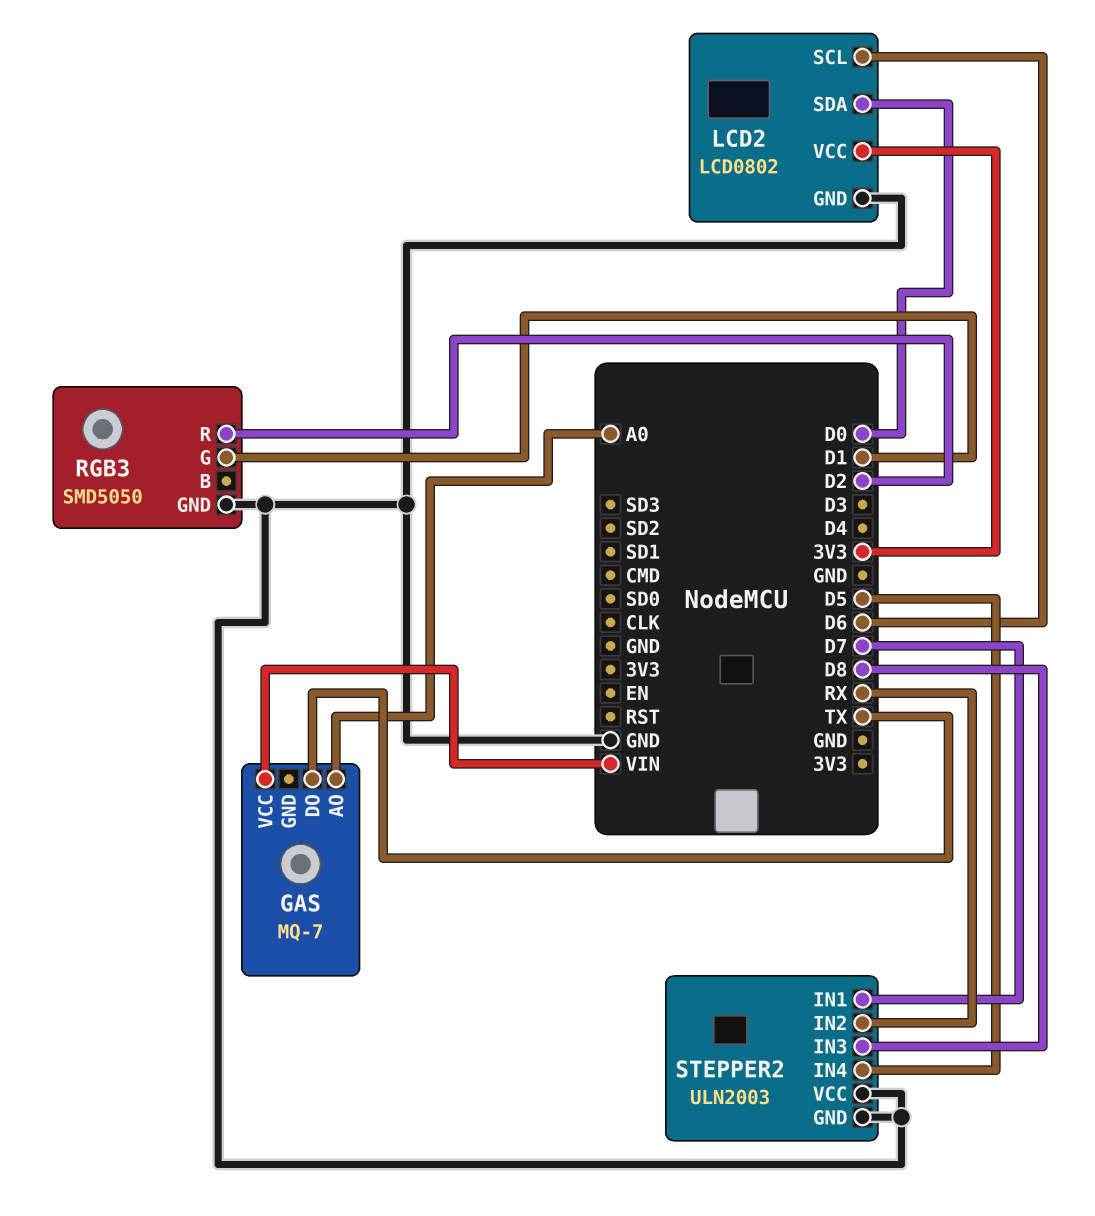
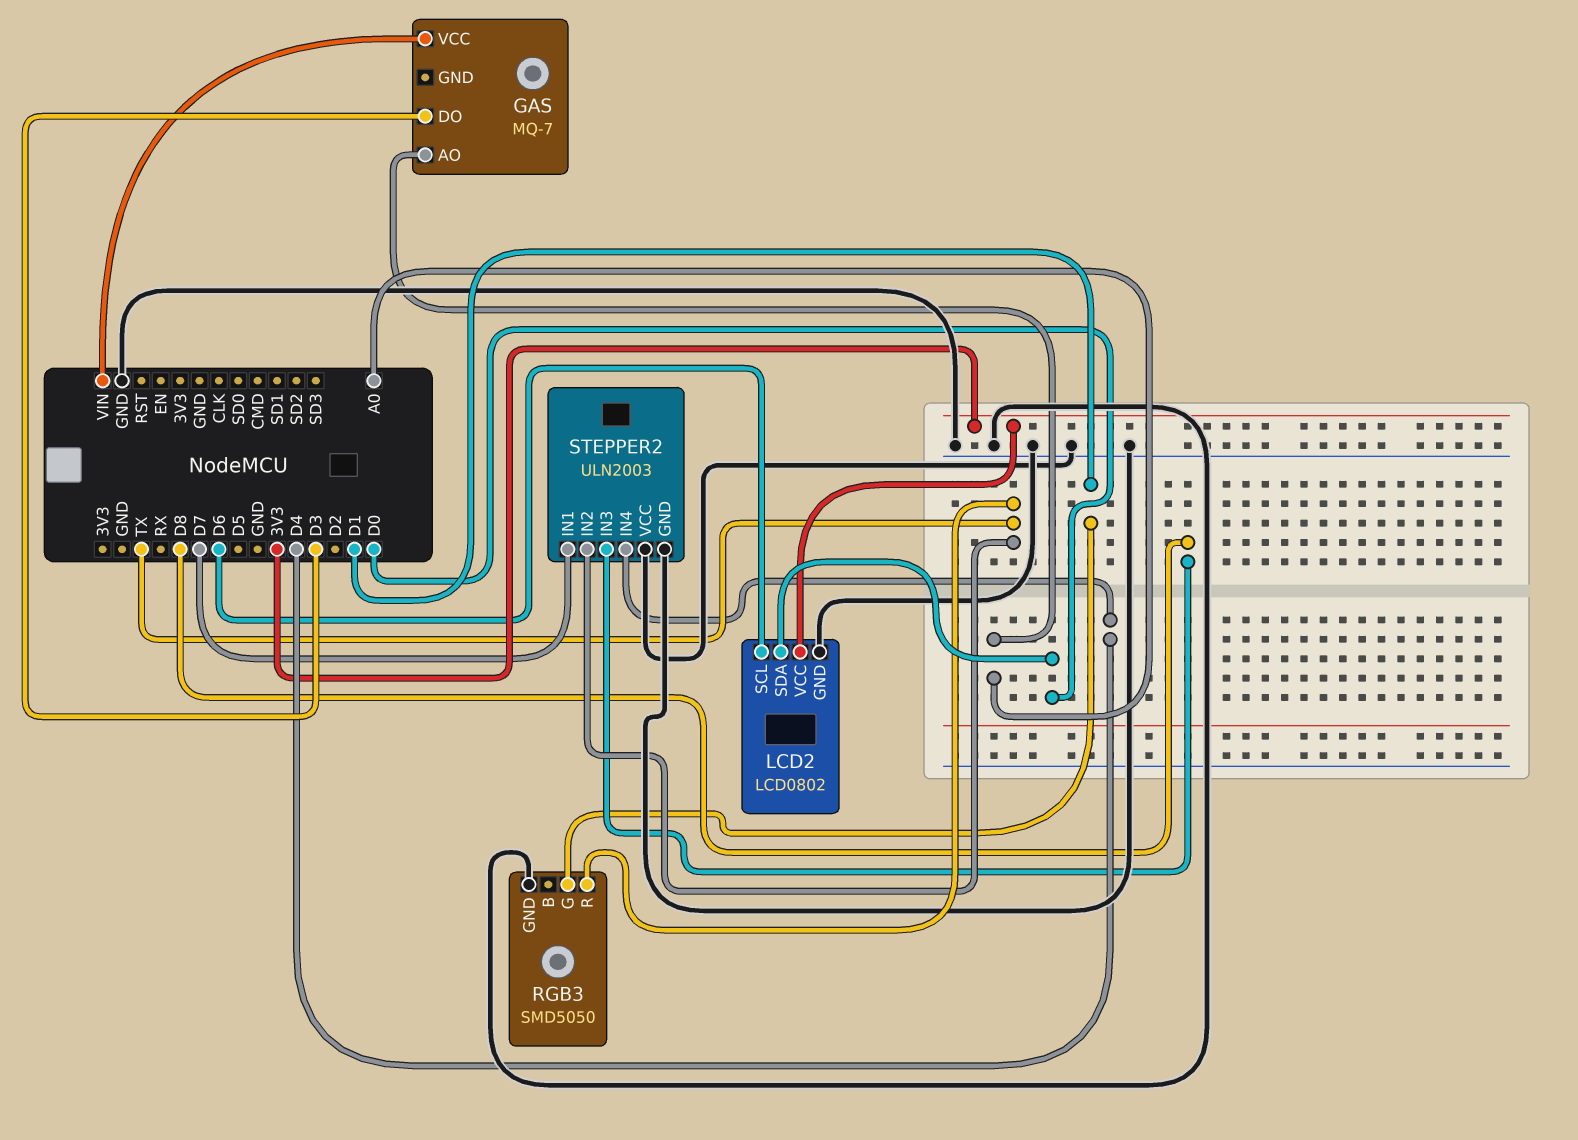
GAS pin DO: TX -> D3
RGB3 pin R: D2 -> TX
STEPPER2 pin IN2: RX -> TX
STEPPER2 pin IN4: D5 -> D4

